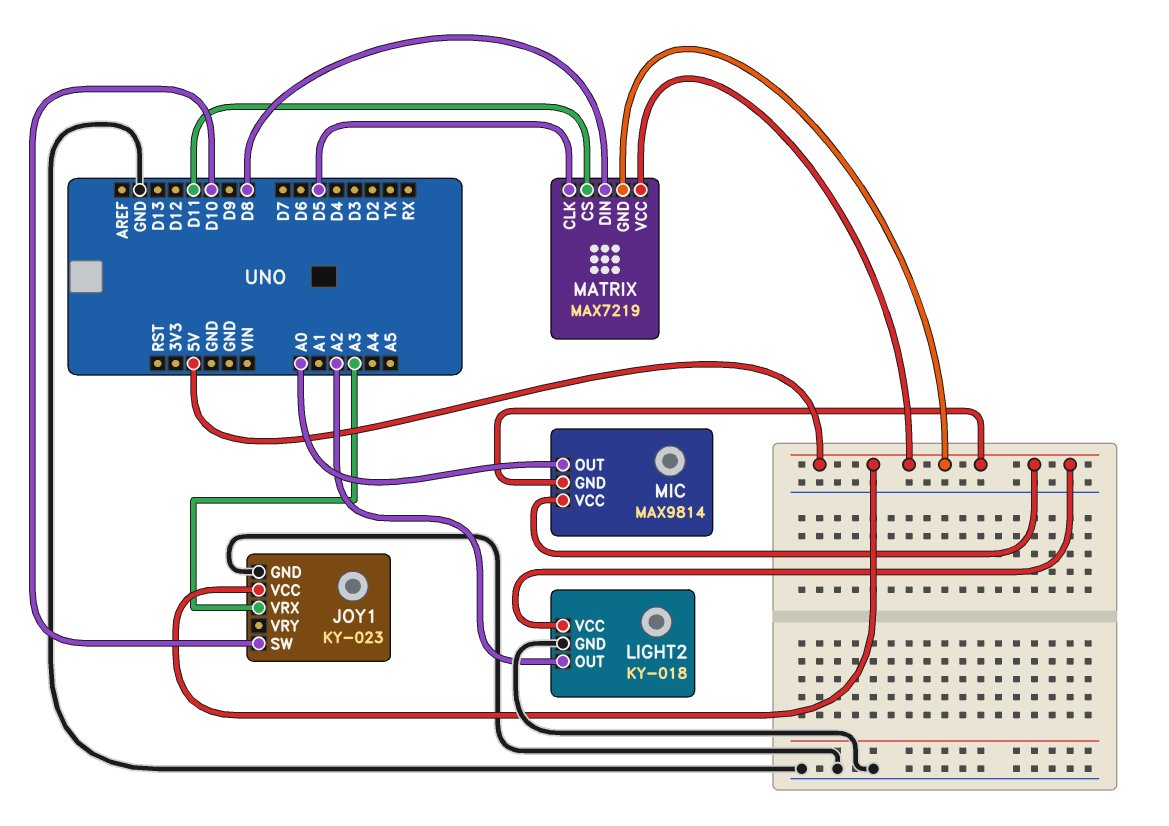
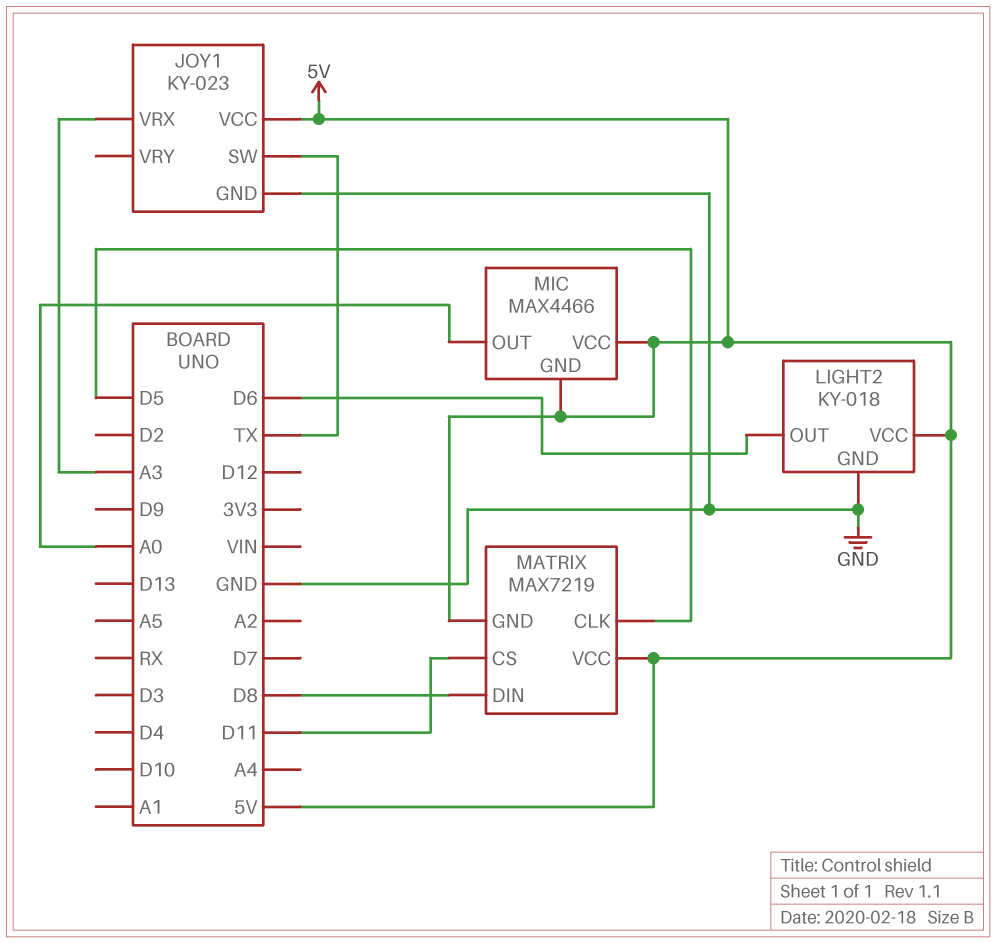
JOY1 pin SW: D10 -> TX
LIGHT2 pin OUT: A2 -> D6
MIC: MAX9814 -> MAX4466

